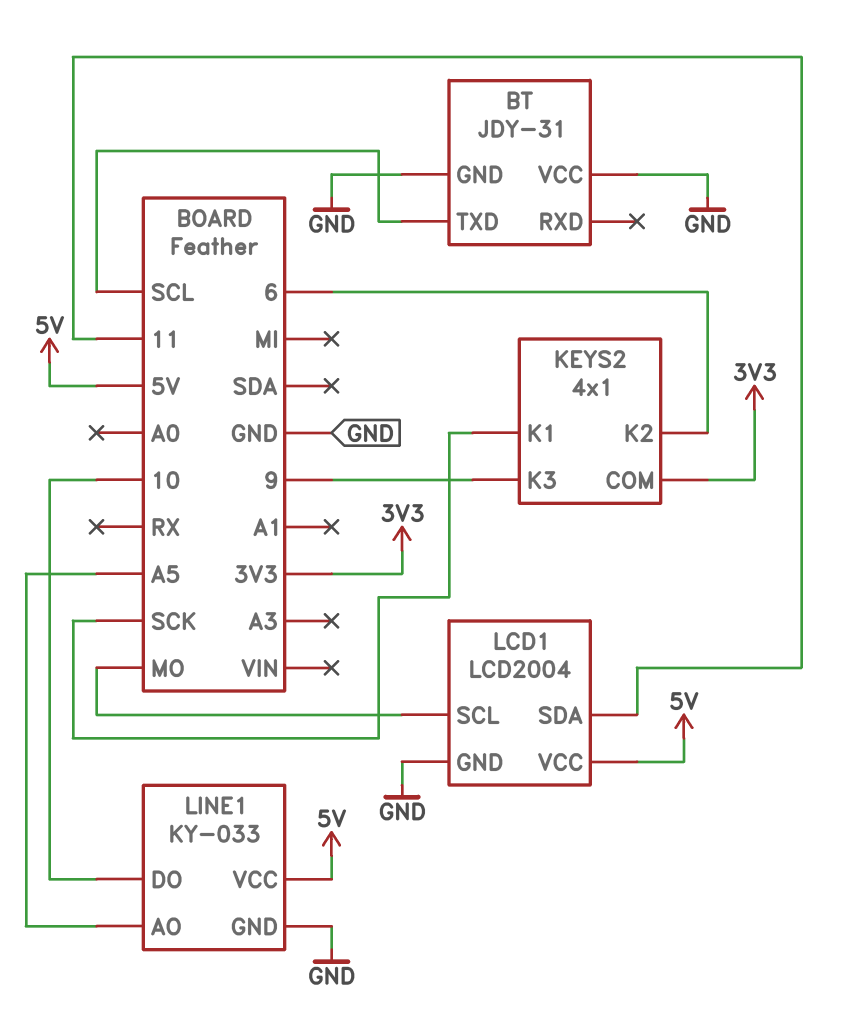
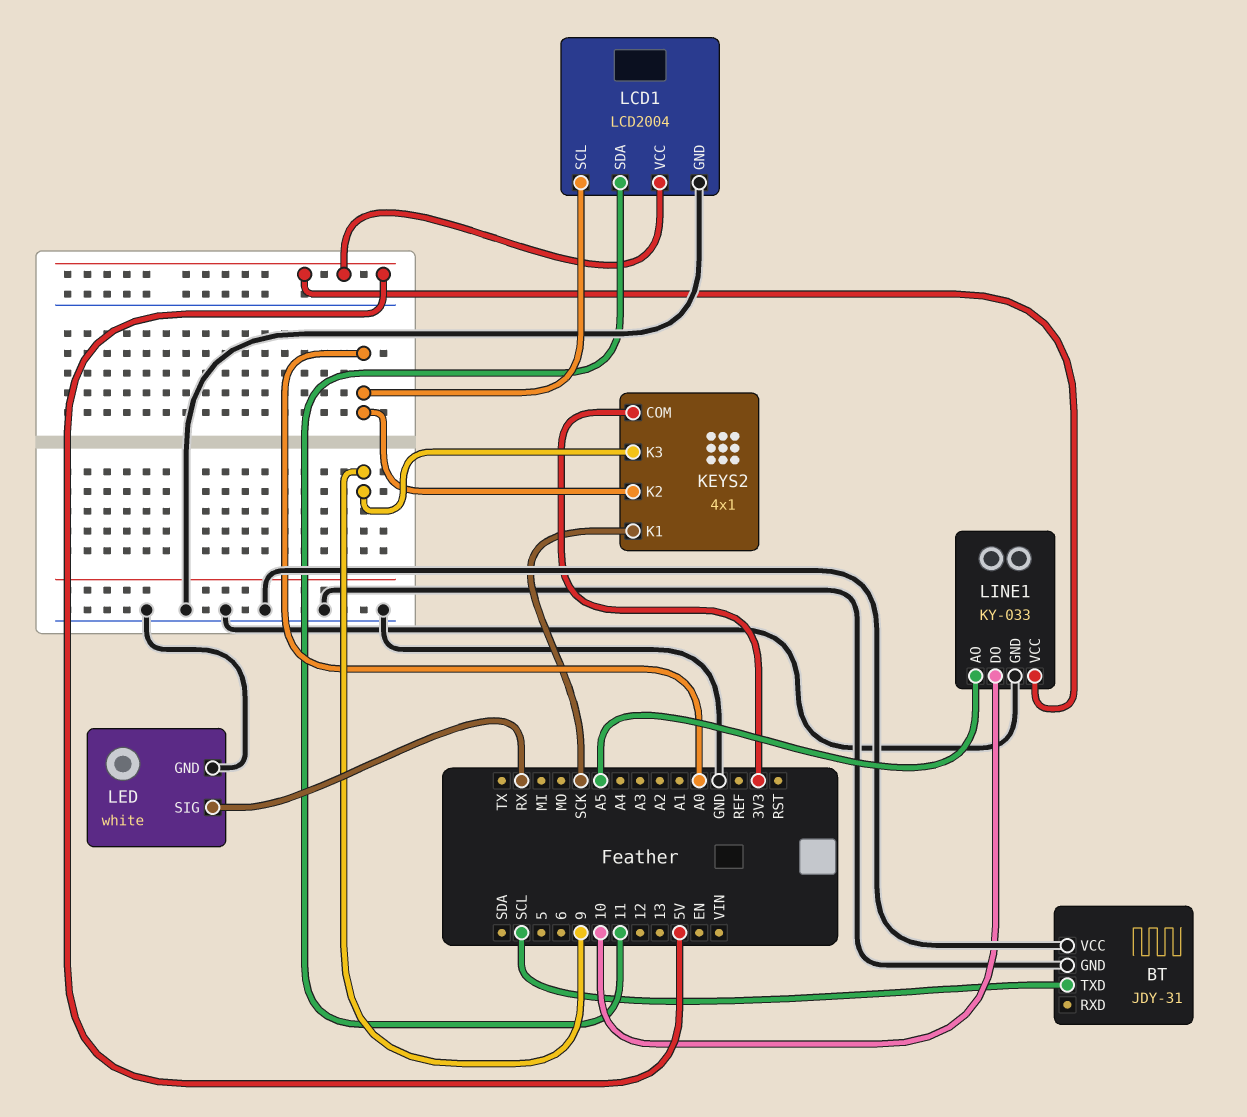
KEYS2 pin K2: 6 -> A0
LCD1 pin SCL: MO -> A0
LED: none -> white
LED pin GND: none -> GND
LED pin SIG: none -> RX

